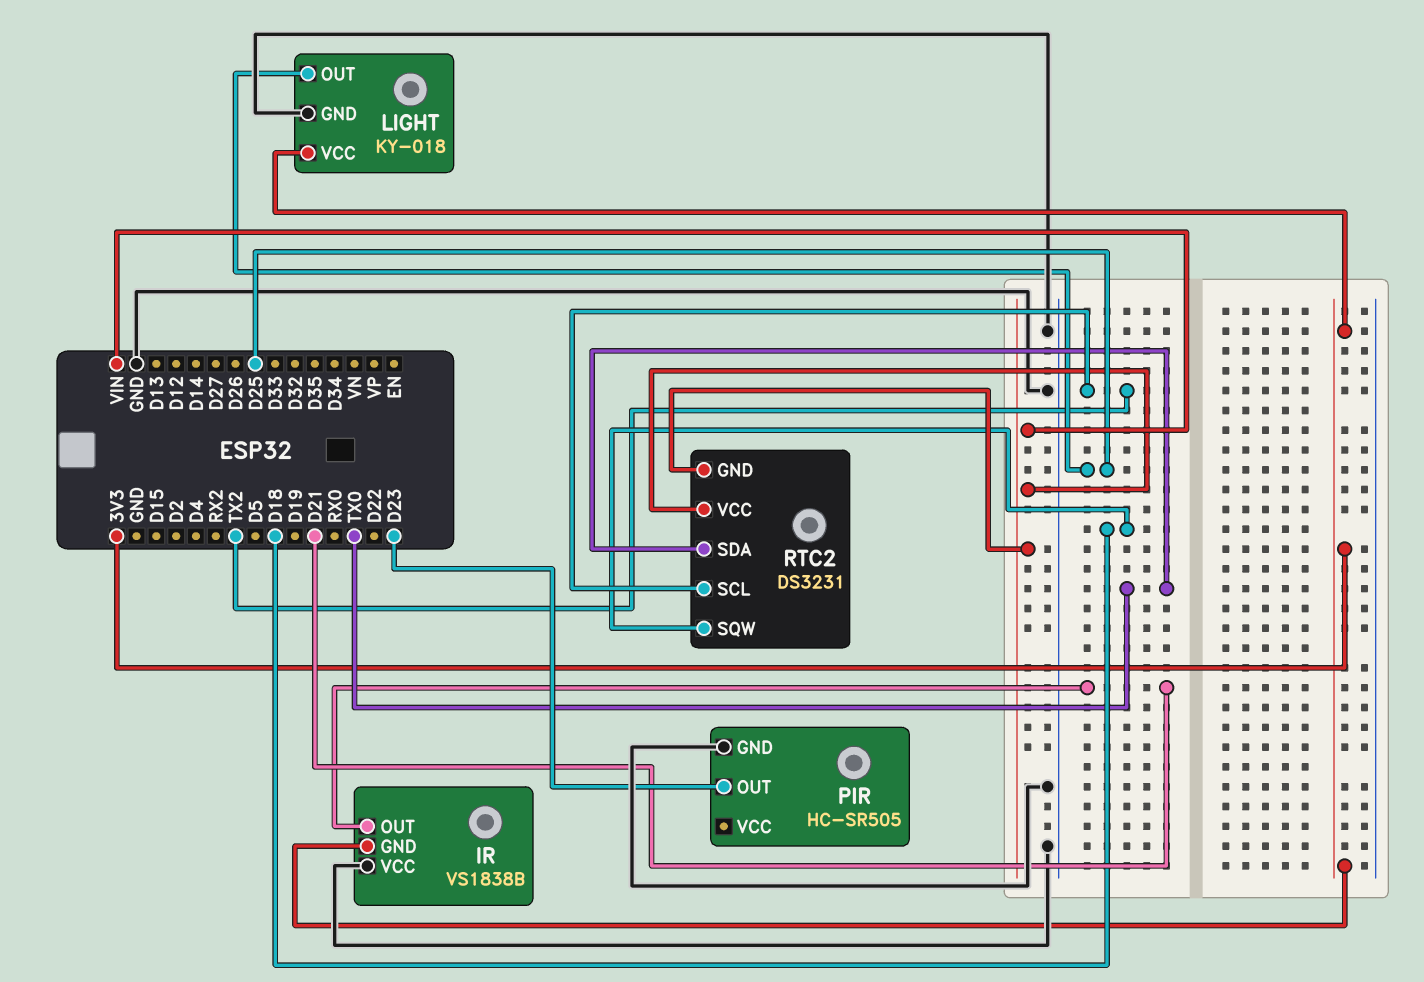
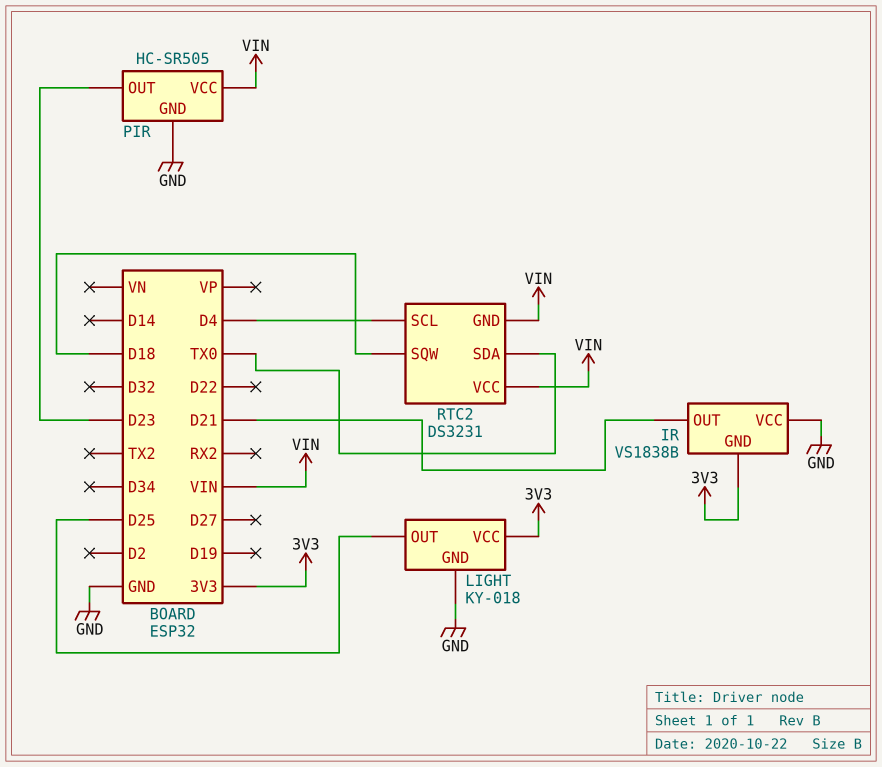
PIR pin VCC: none -> VIN
RTC2 pin SCL: TX2 -> D4

